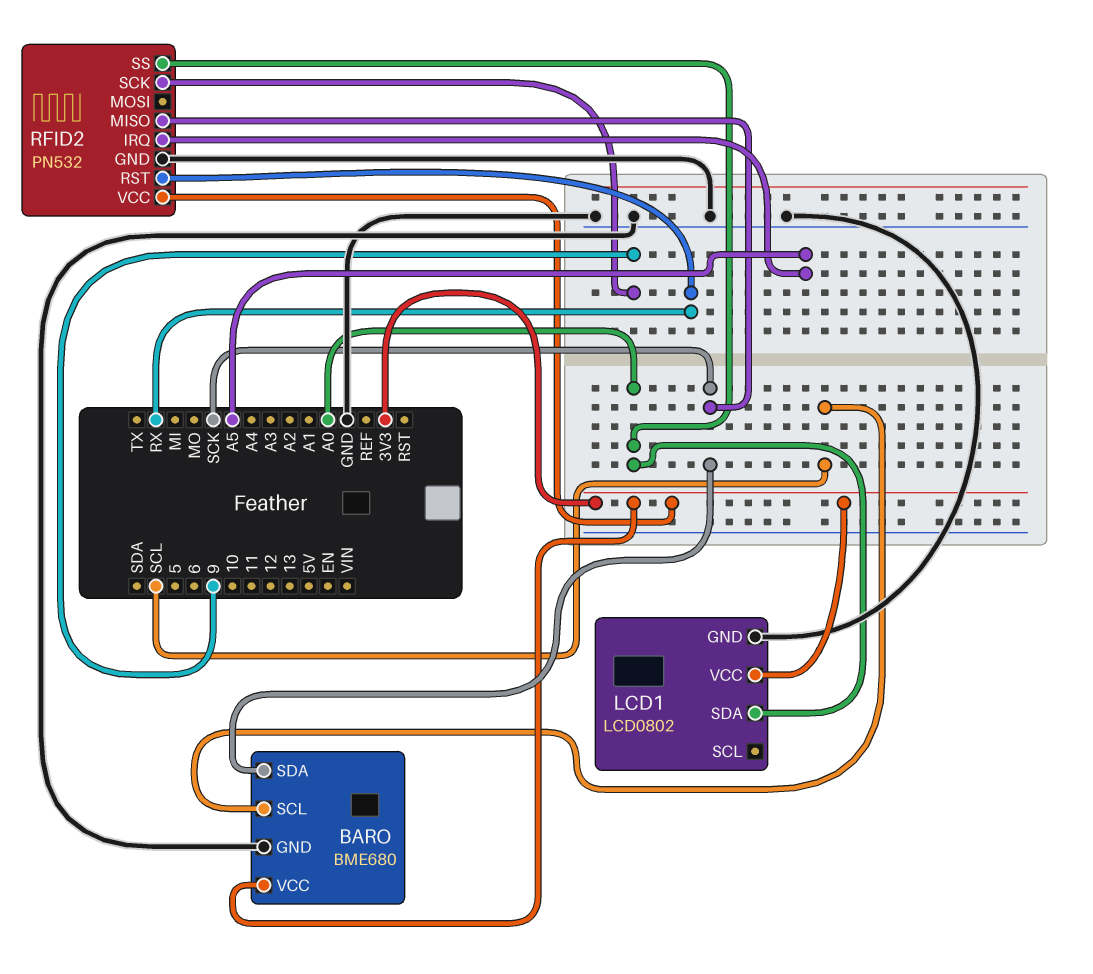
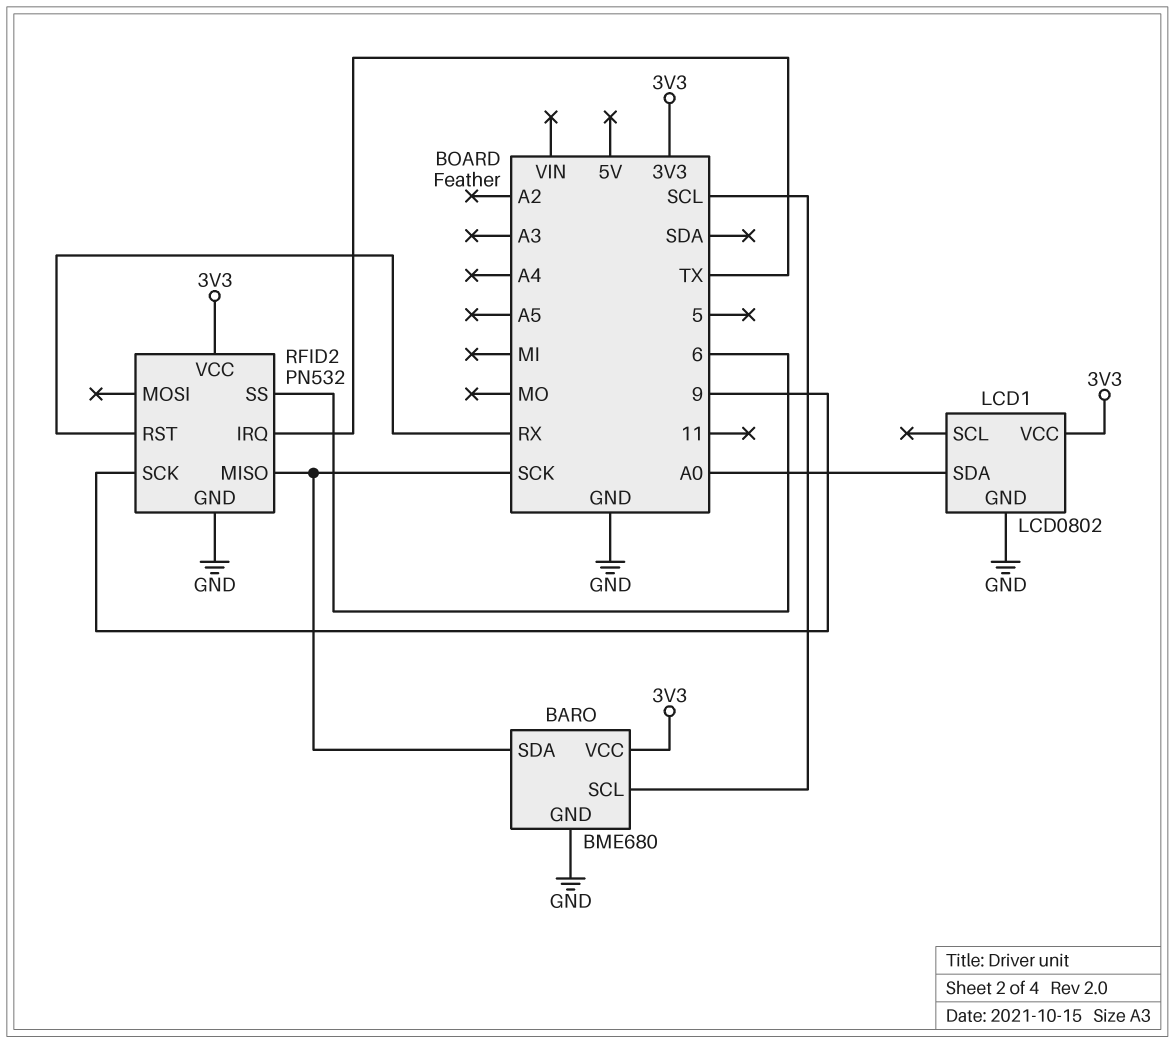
RFID2 pin IRQ: A5 -> TX
RFID2 pin SS: A0 -> 6

